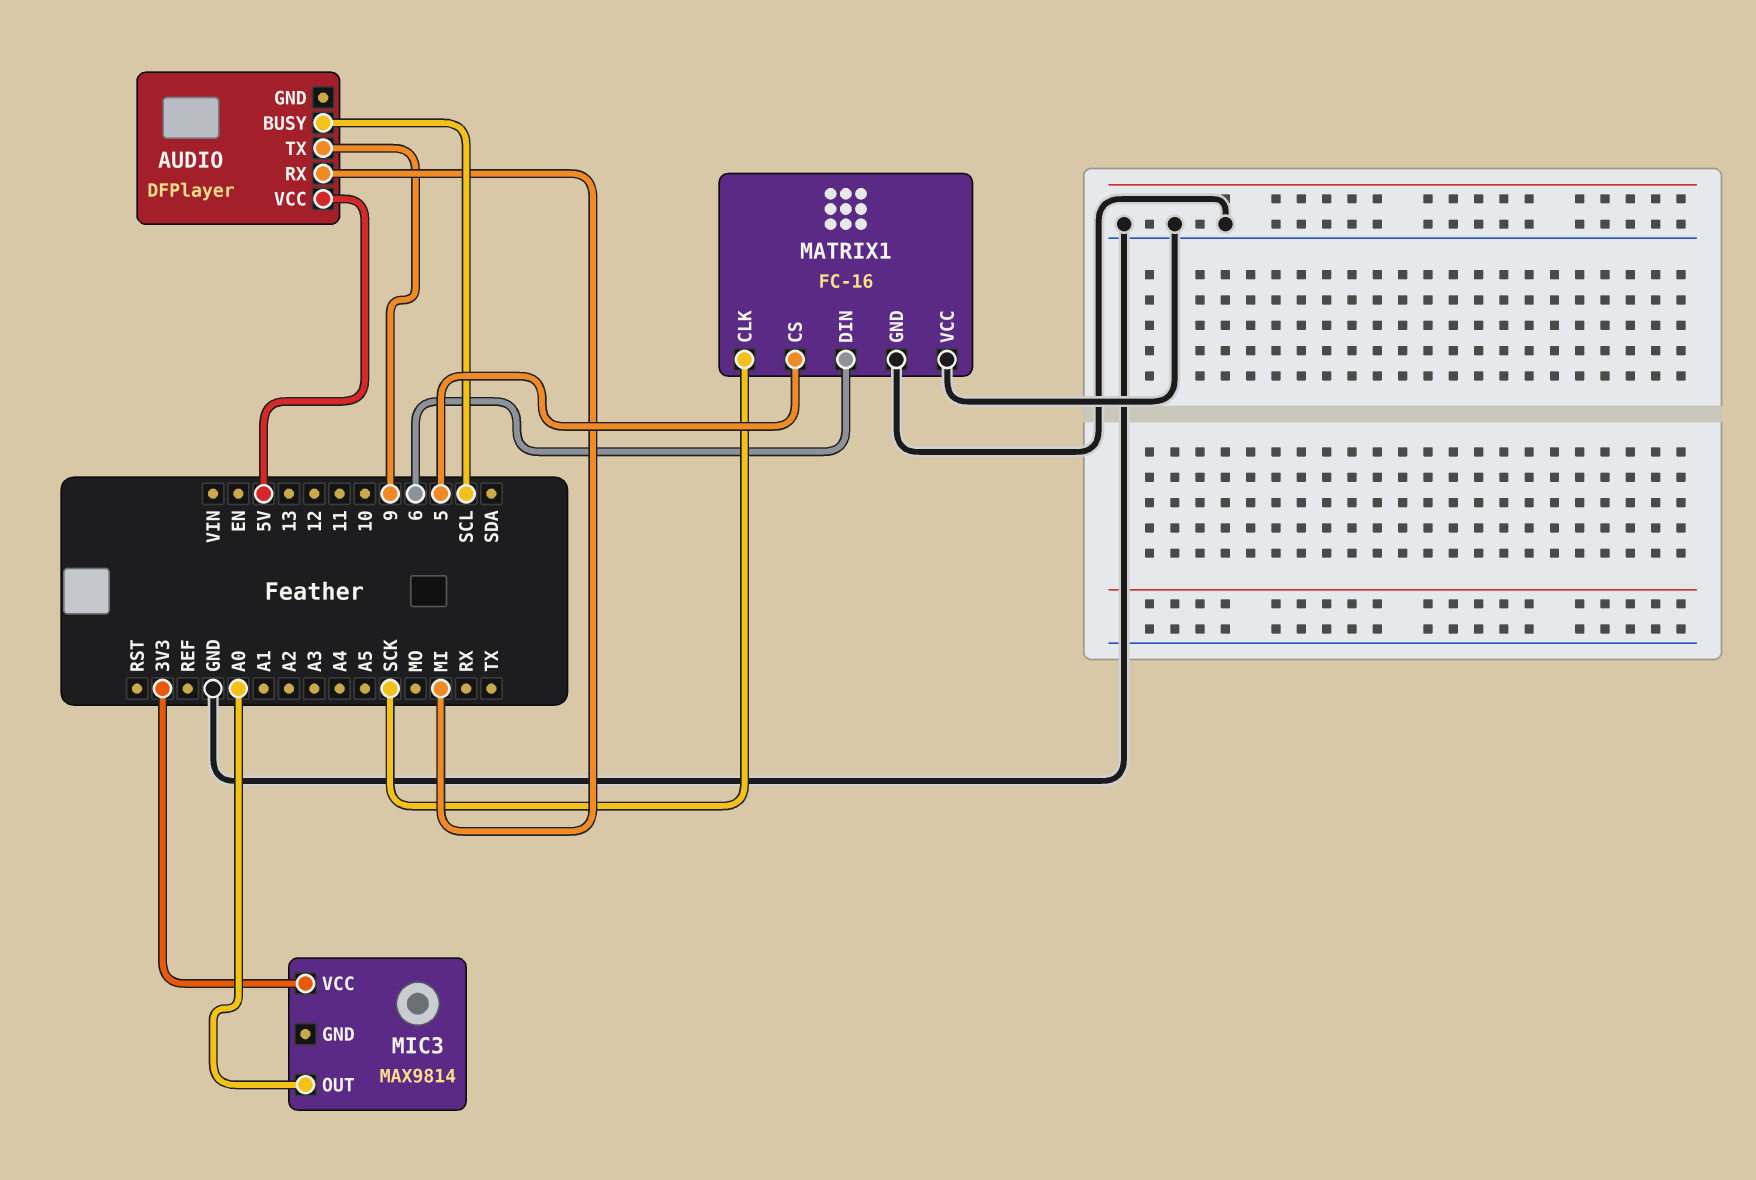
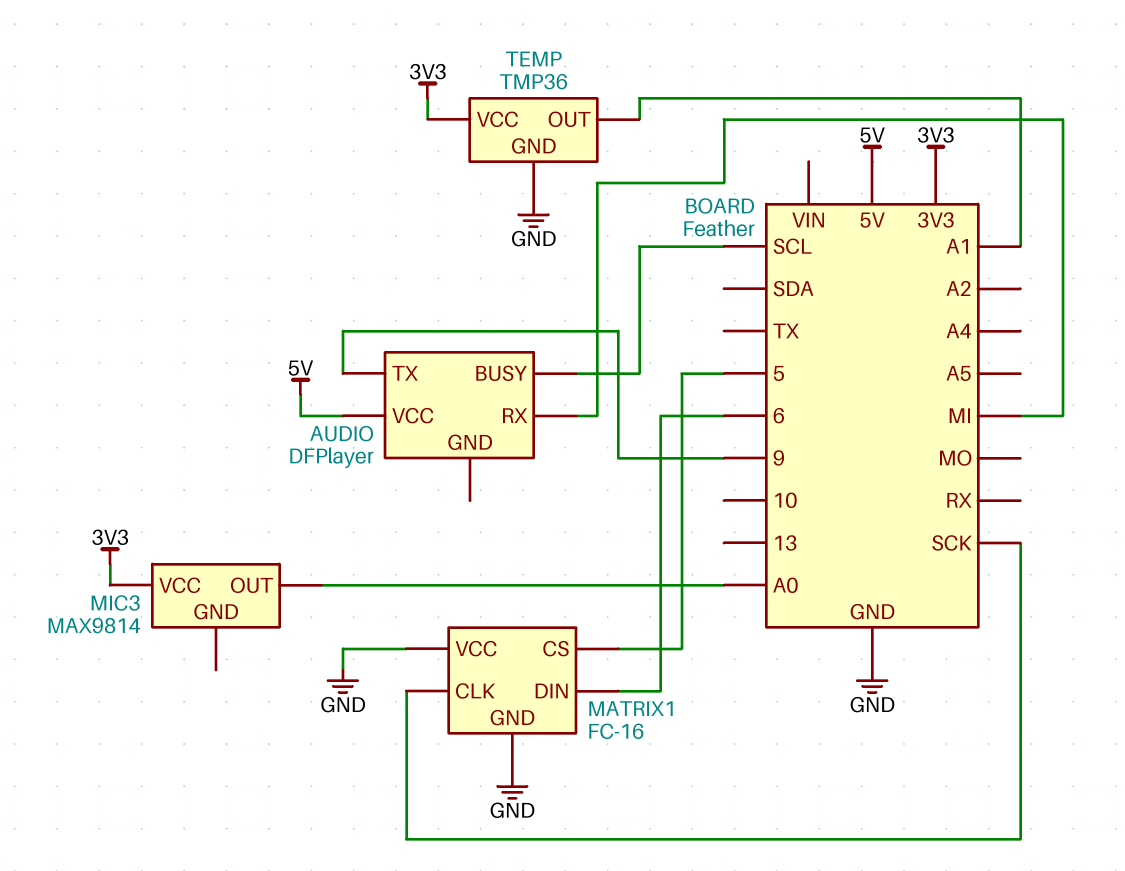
TEMP: none -> TMP36
TEMP pin GND: none -> GND
TEMP pin OUT: none -> A1
TEMP pin VCC: none -> 3V3

